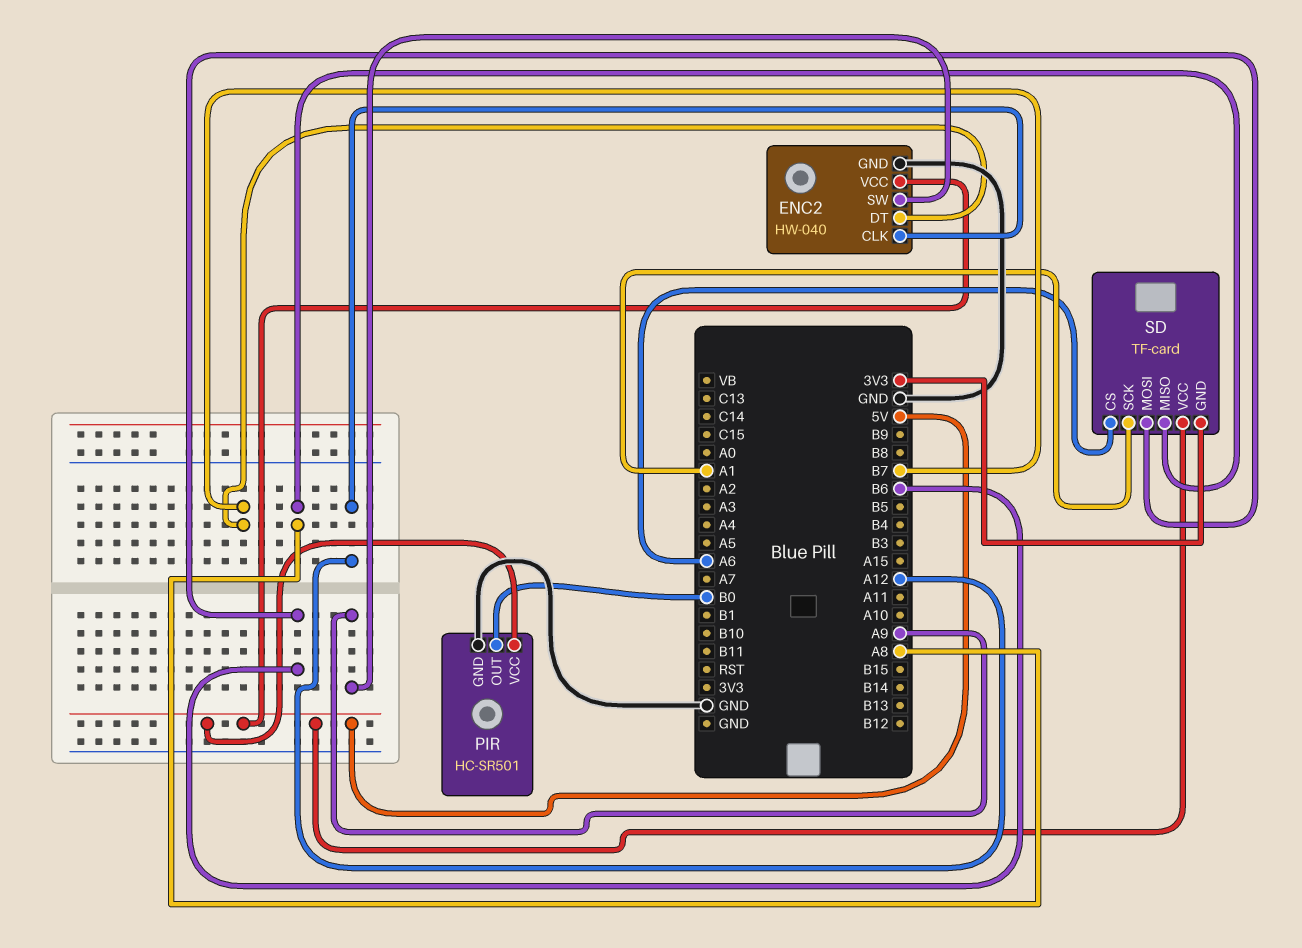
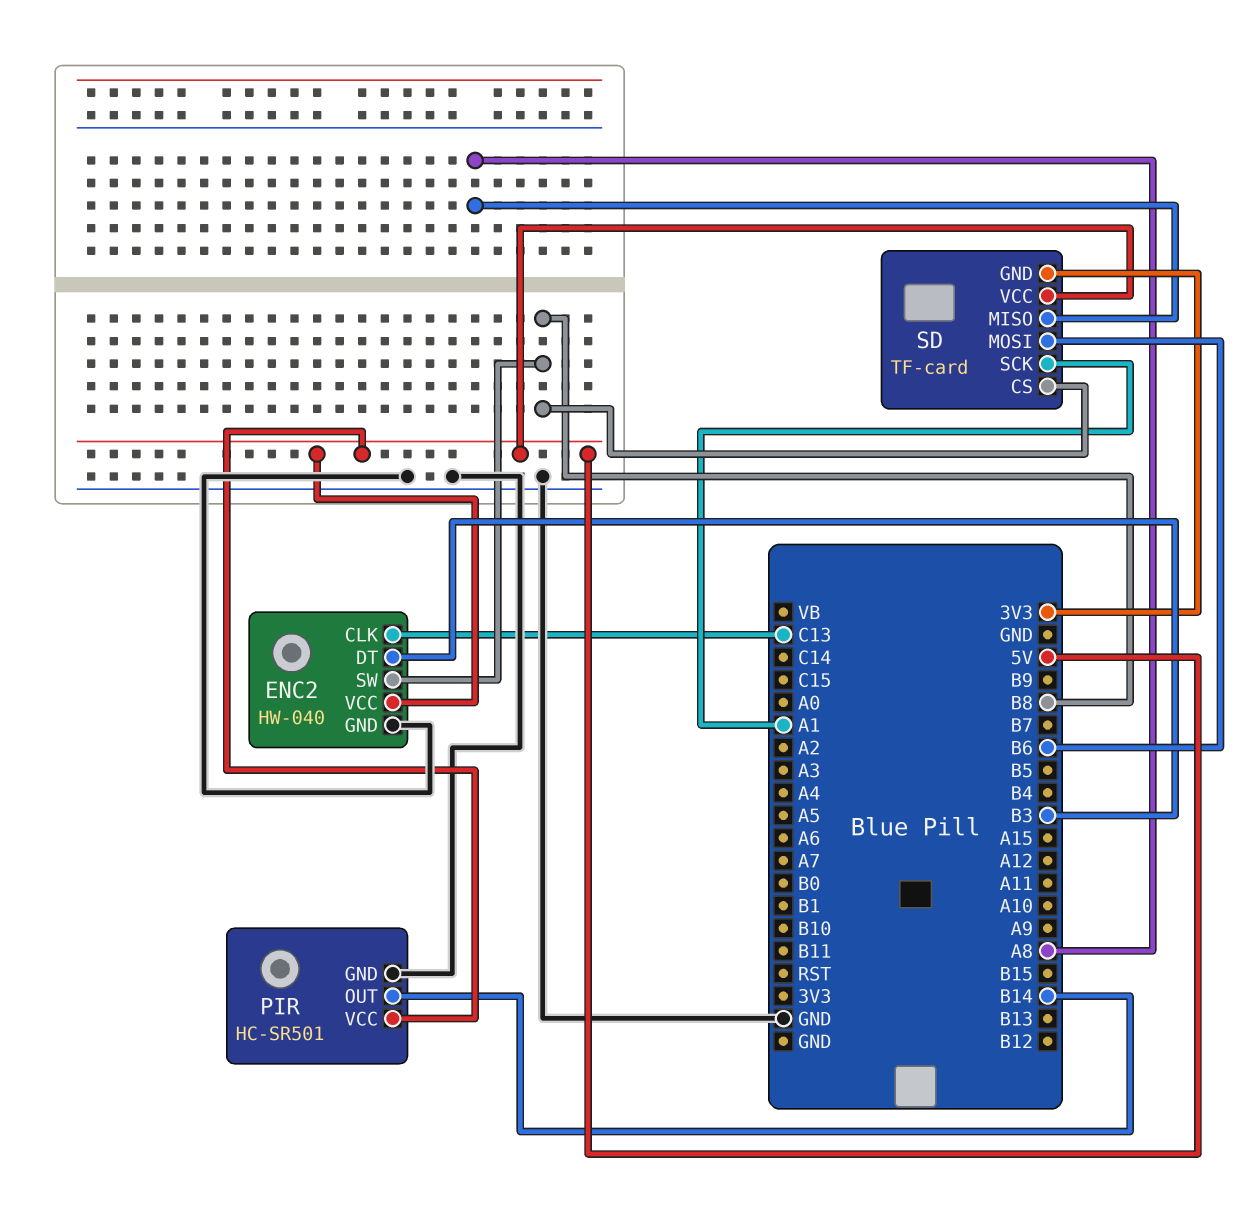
ENC2 pin CLK: A12 -> C13
ENC2 pin DT: B7 -> B3
ENC2 pin SW: A9 -> B8
PIR pin OUT: B0 -> B14
SD pin CS: A6 -> B8

